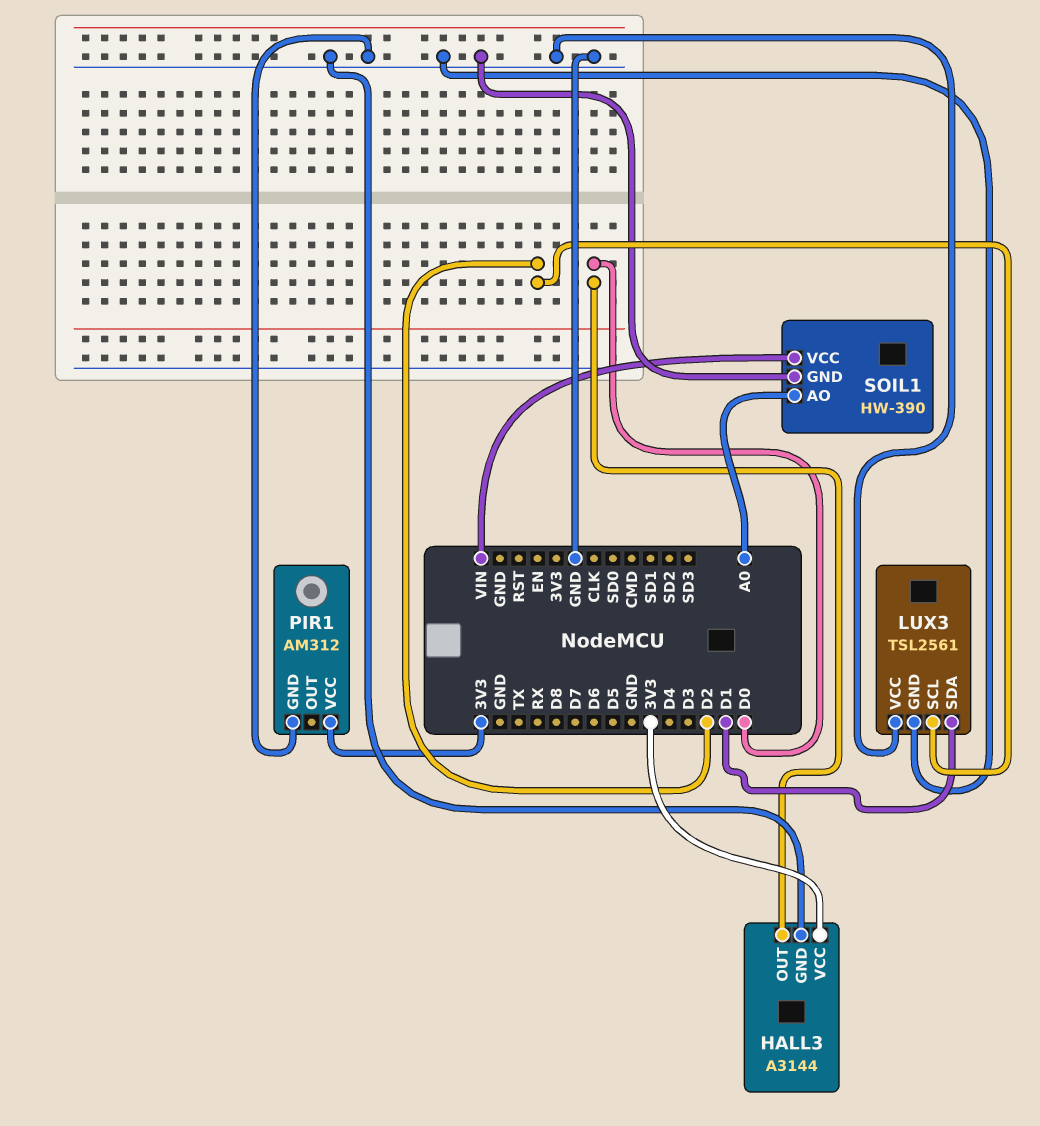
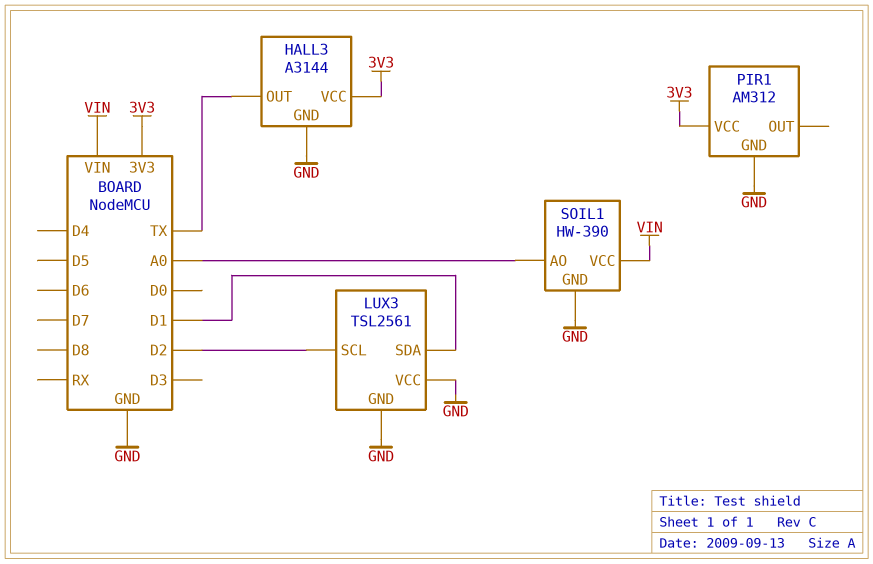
HALL3 pin OUT: D0 -> TX

